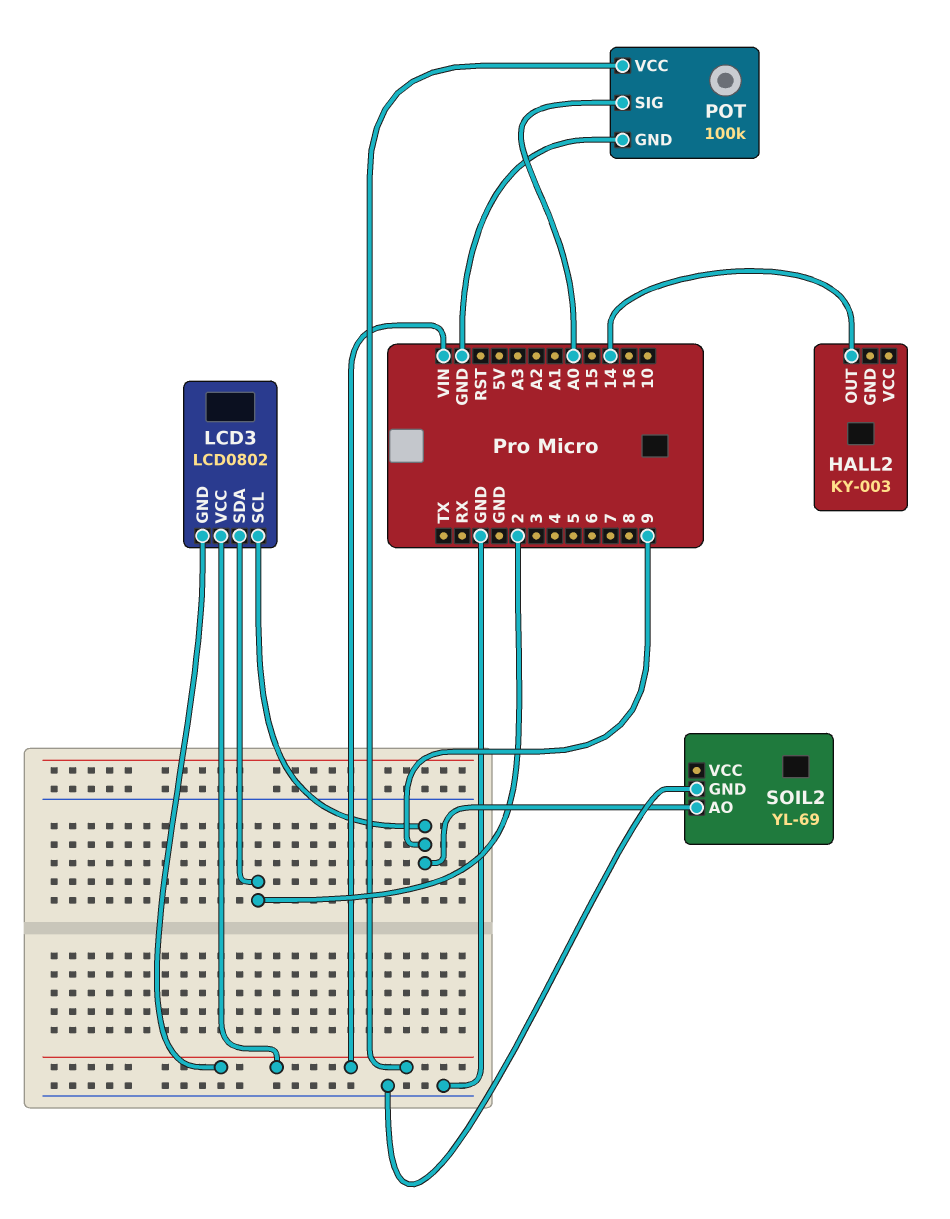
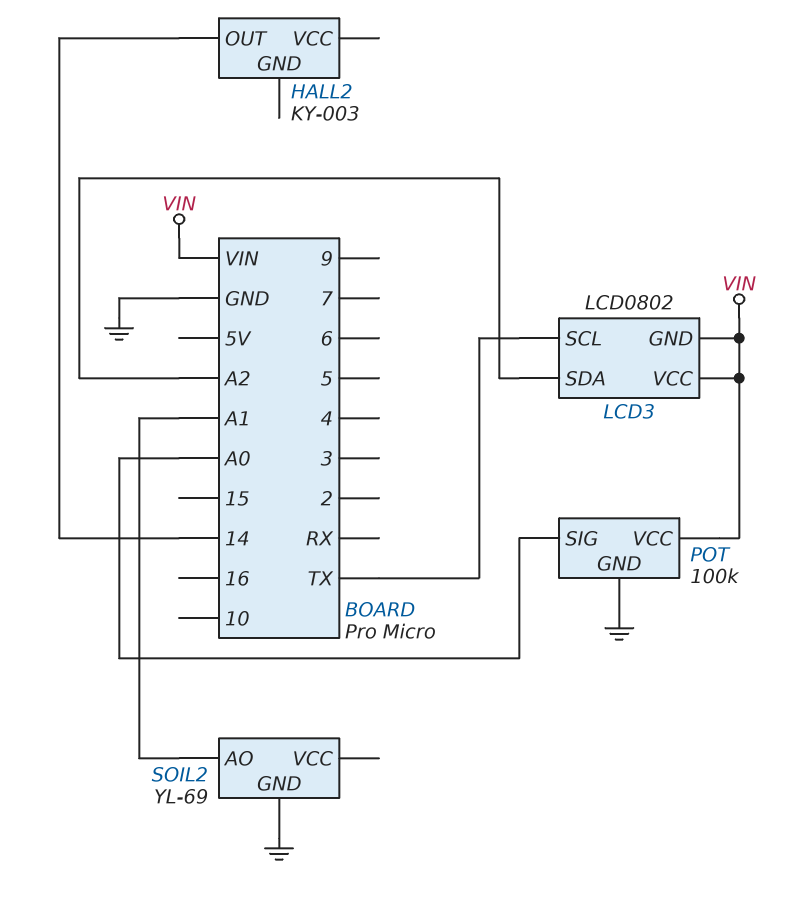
LCD3 pin SCL: 9 -> TX
LCD3 pin SDA: 2 -> A2
SOIL2 pin AO: 9 -> A1

